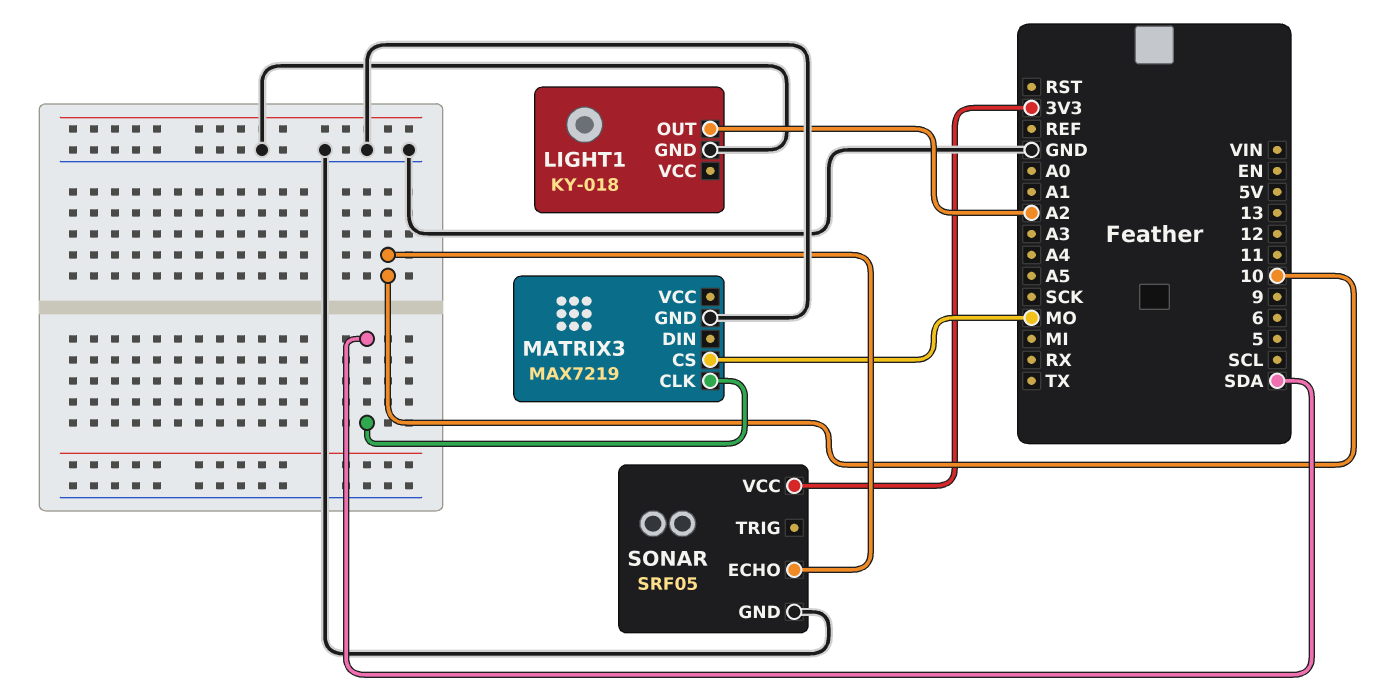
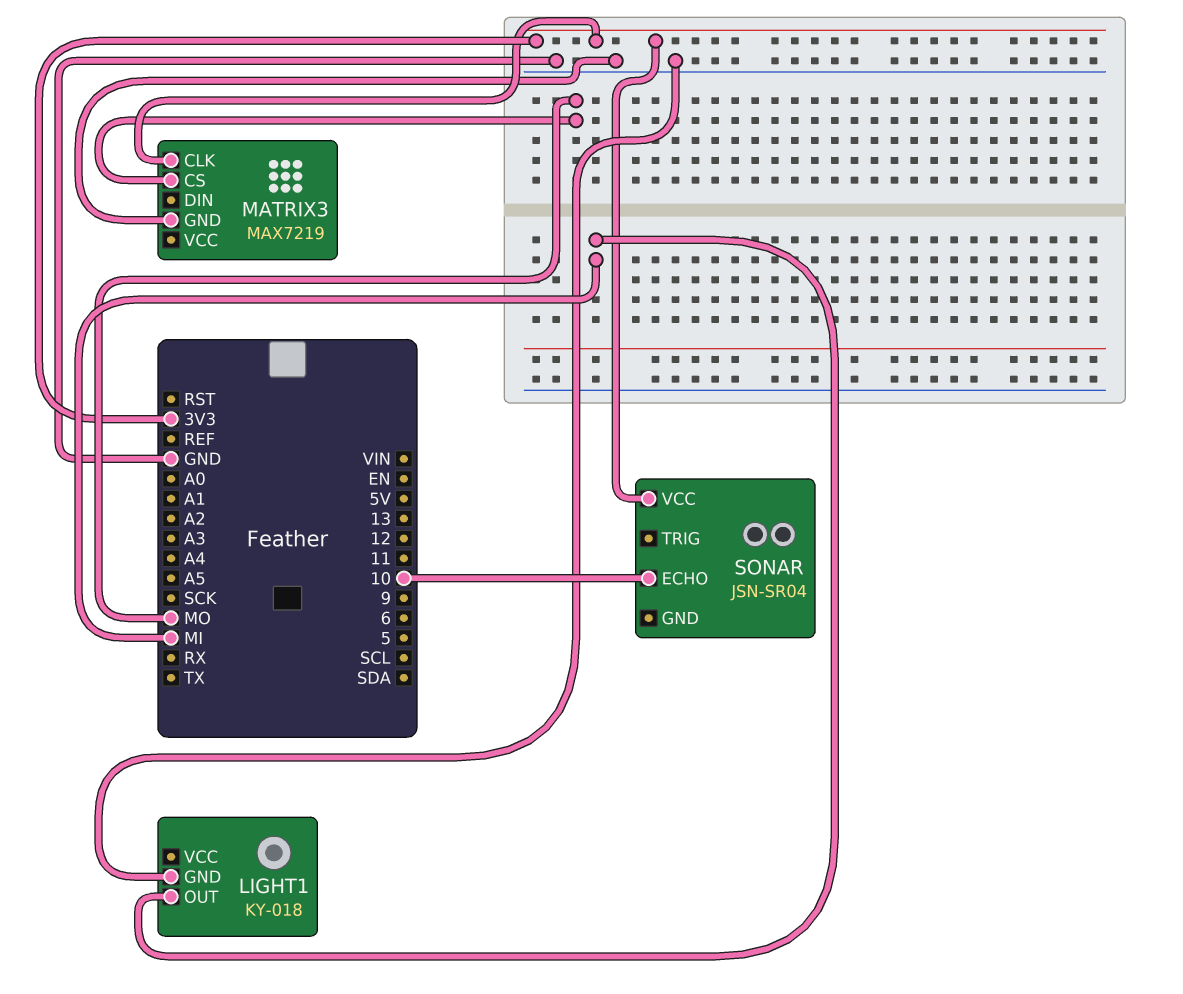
LIGHT1 pin OUT: A2 -> MI
MATRIX3 pin CLK: SDA -> 3V3
SONAR: SRF05 -> JSN-SR04
SONAR pin GND: GND -> none

